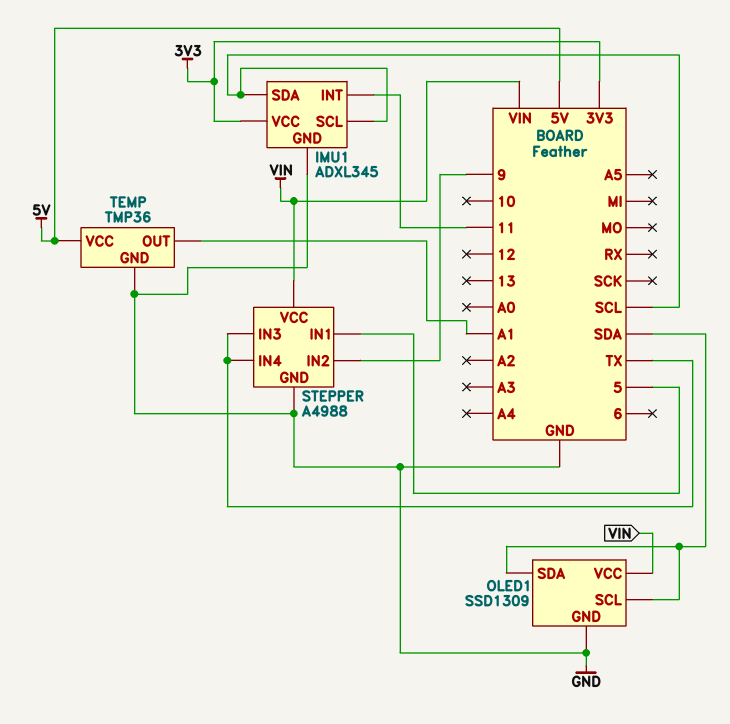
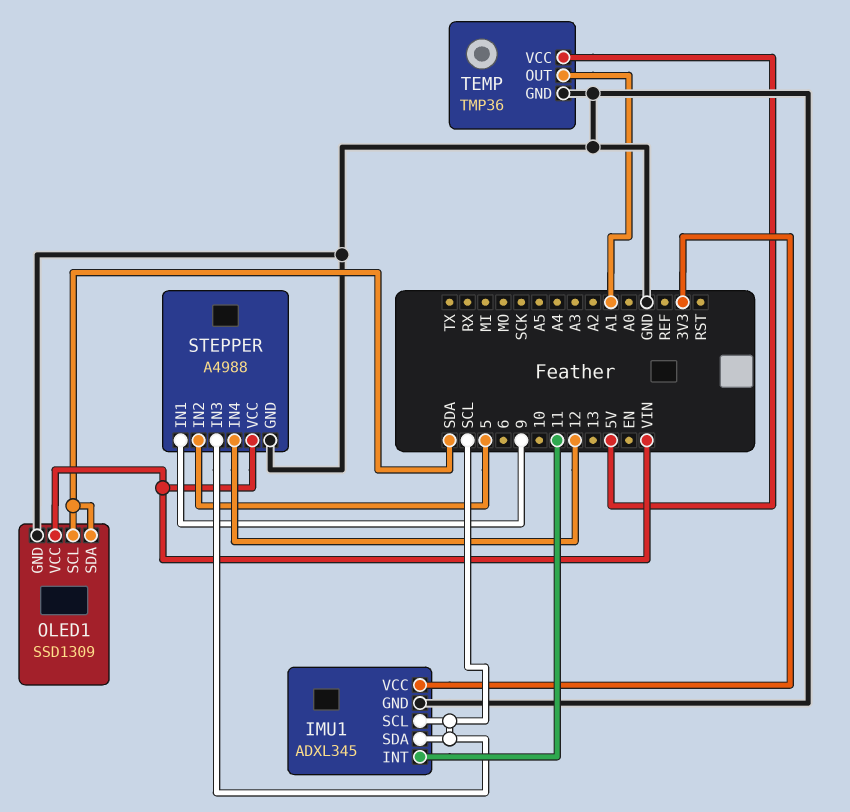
STEPPER pin IN1: 5 -> 9
STEPPER pin IN2: 9 -> 5
STEPPER pin IN3: TX -> SCL
STEPPER pin IN4: TX -> 12

